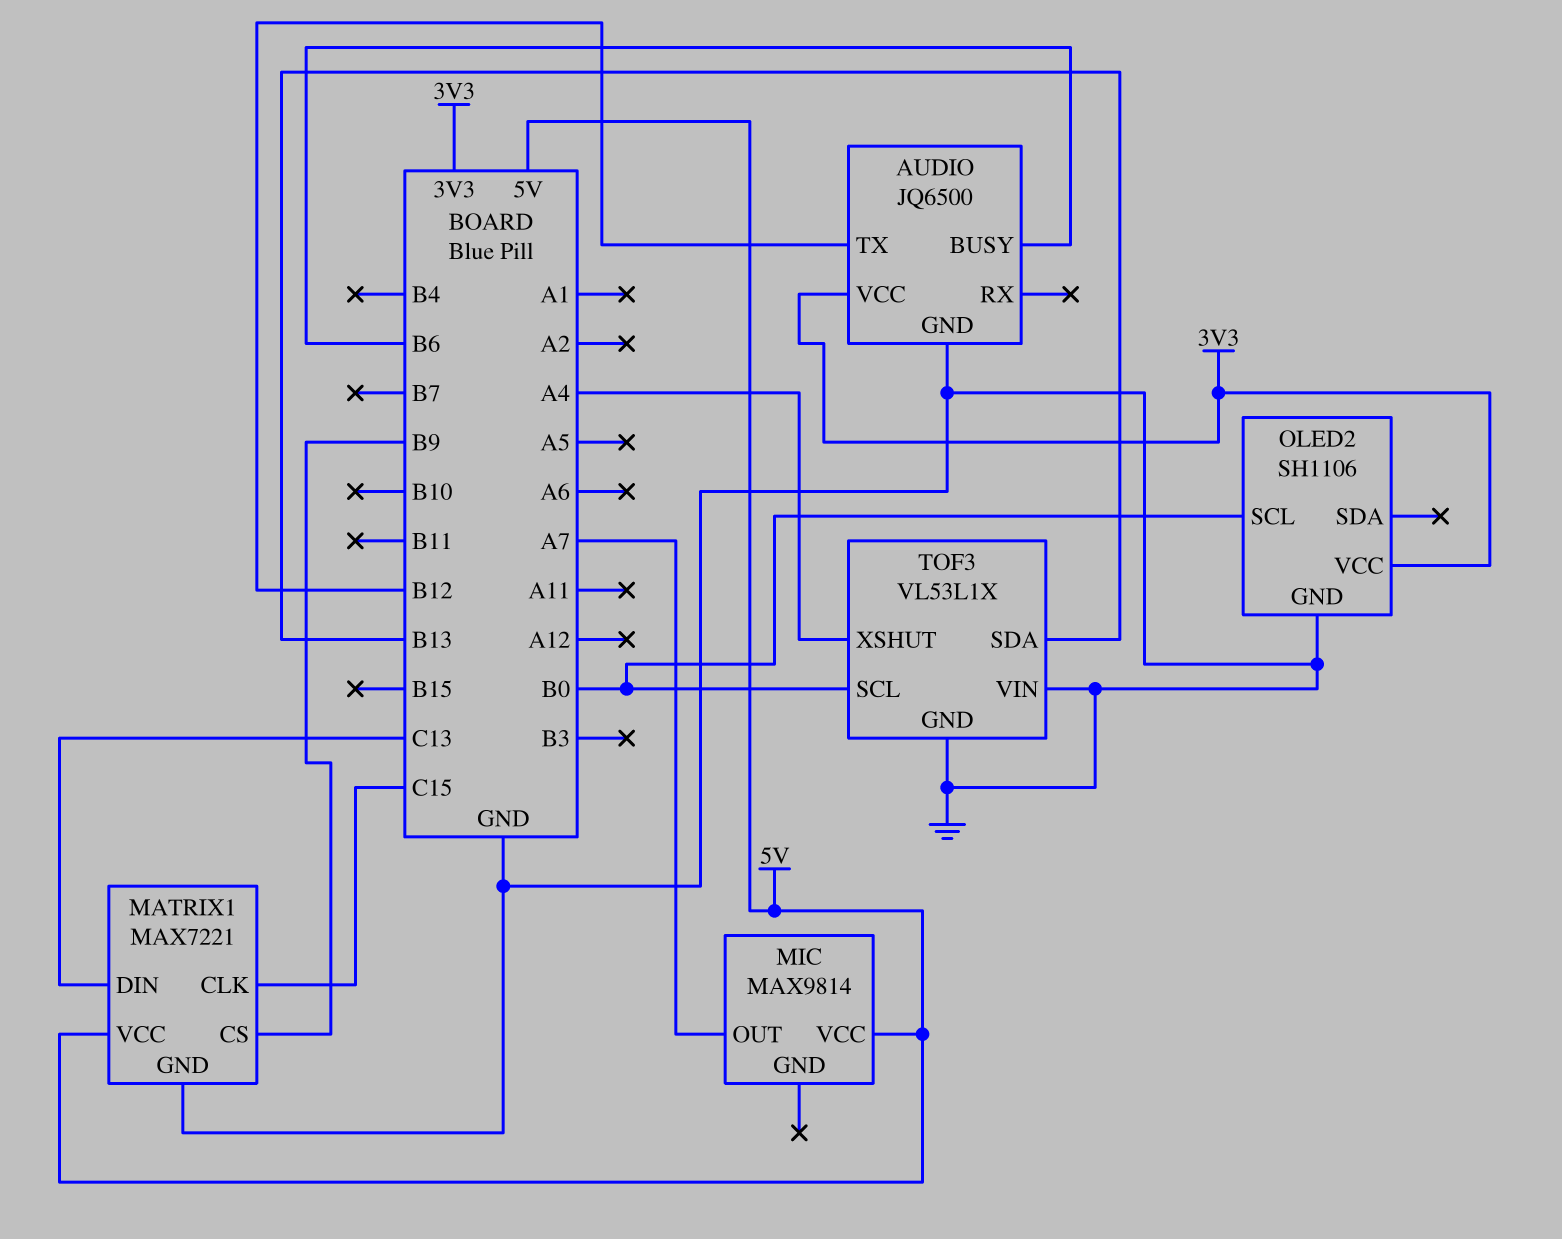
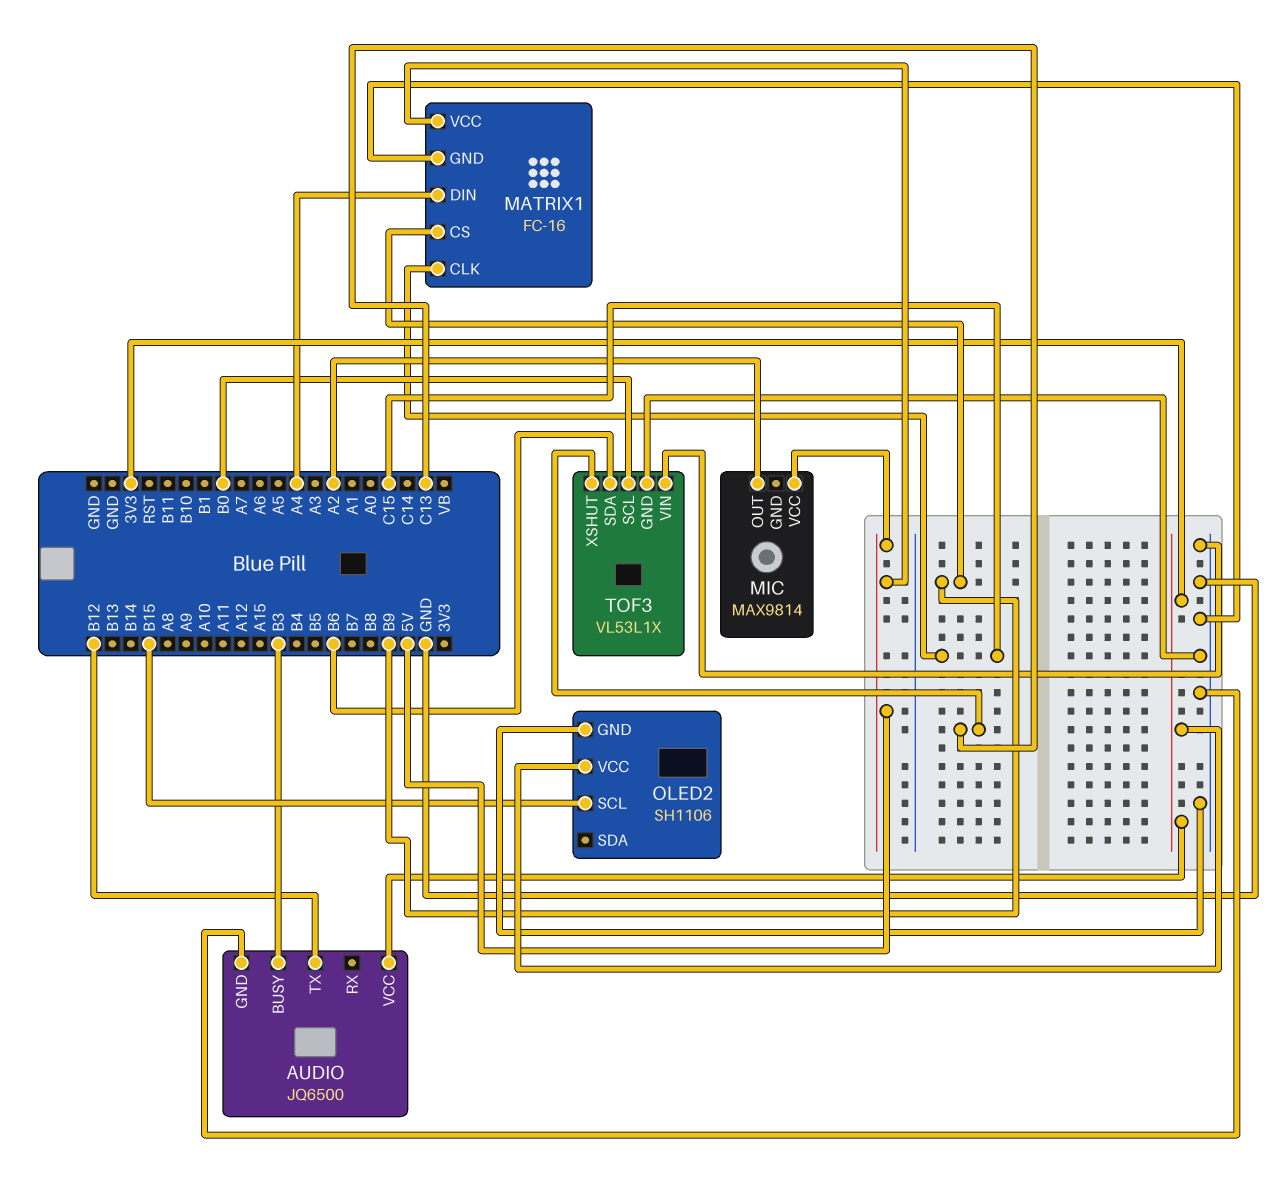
AUDIO pin BUSY: B6 -> B3
MATRIX1: MAX7221 -> FC-16
MATRIX1 pin DIN: C13 -> A4
MIC pin OUT: A7 -> A2
OLED2 pin SCL: B0 -> B15
TOF3 pin SDA: B13 -> B6
TOF3 pin XSHUT: A4 -> C13

